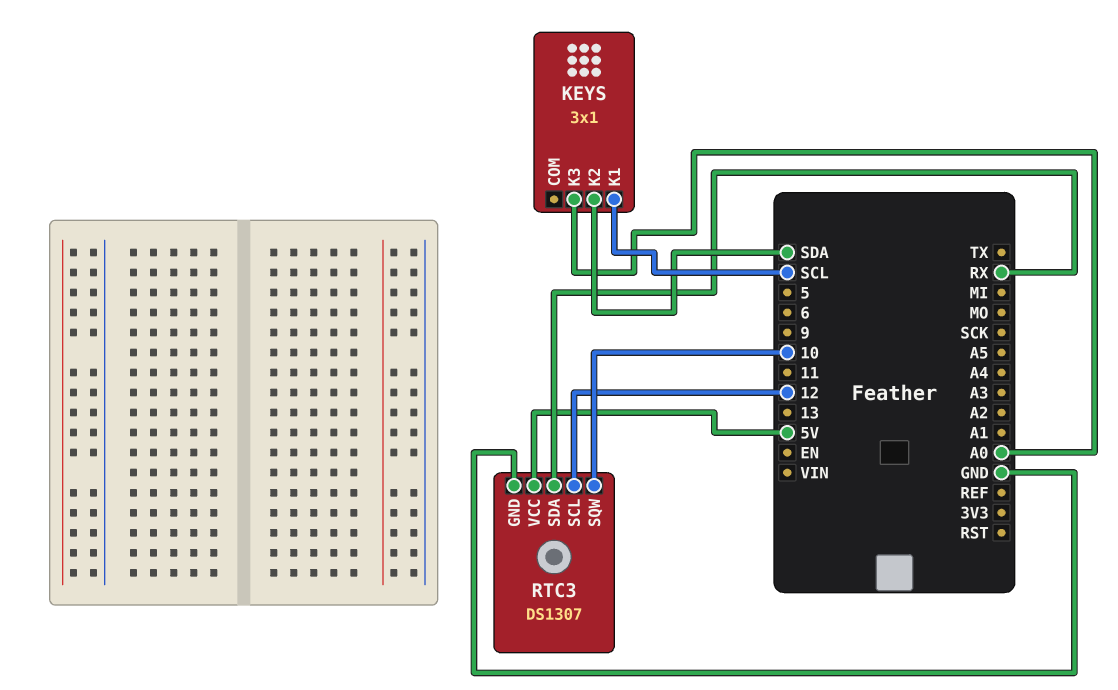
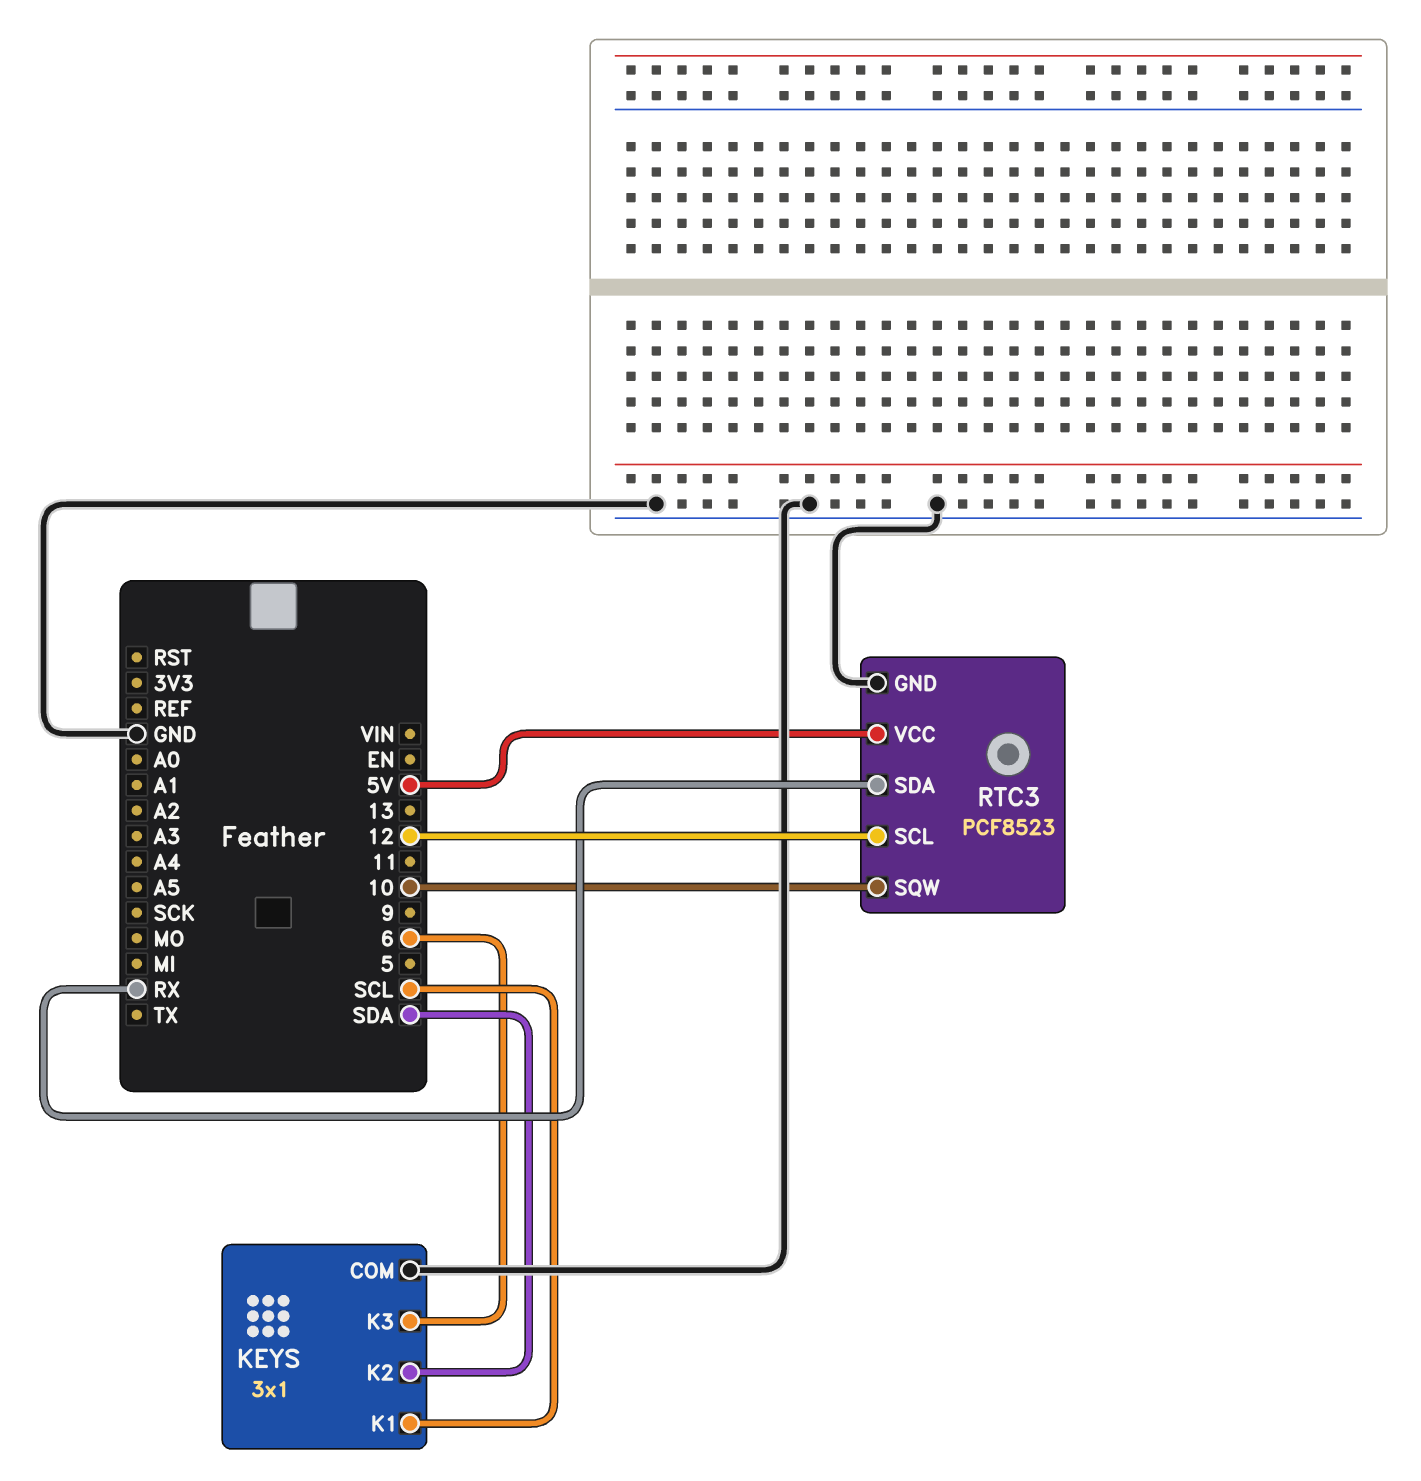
KEYS pin COM: none -> GND
KEYS pin K3: A0 -> 6
RTC3: DS1307 -> PCF8523

